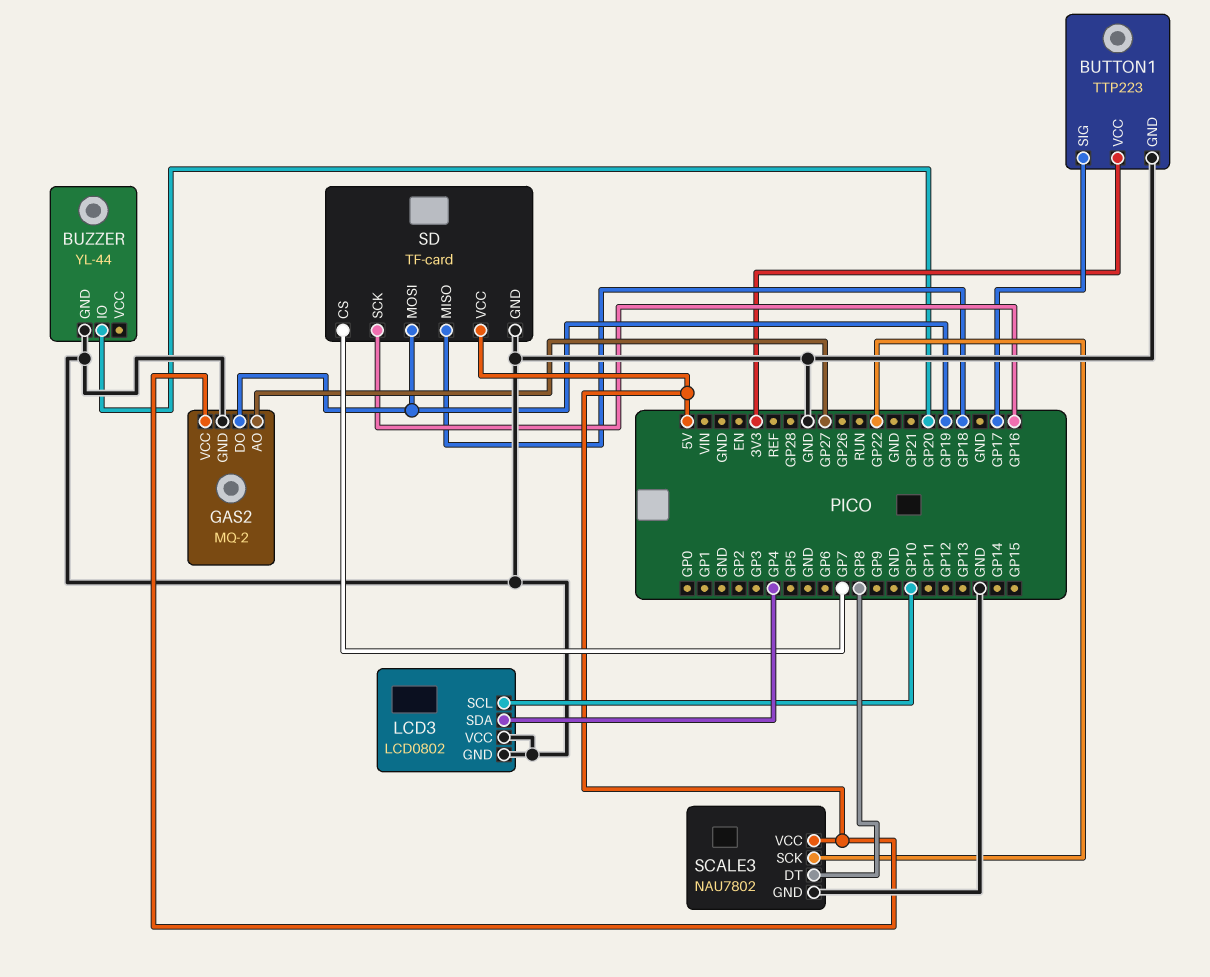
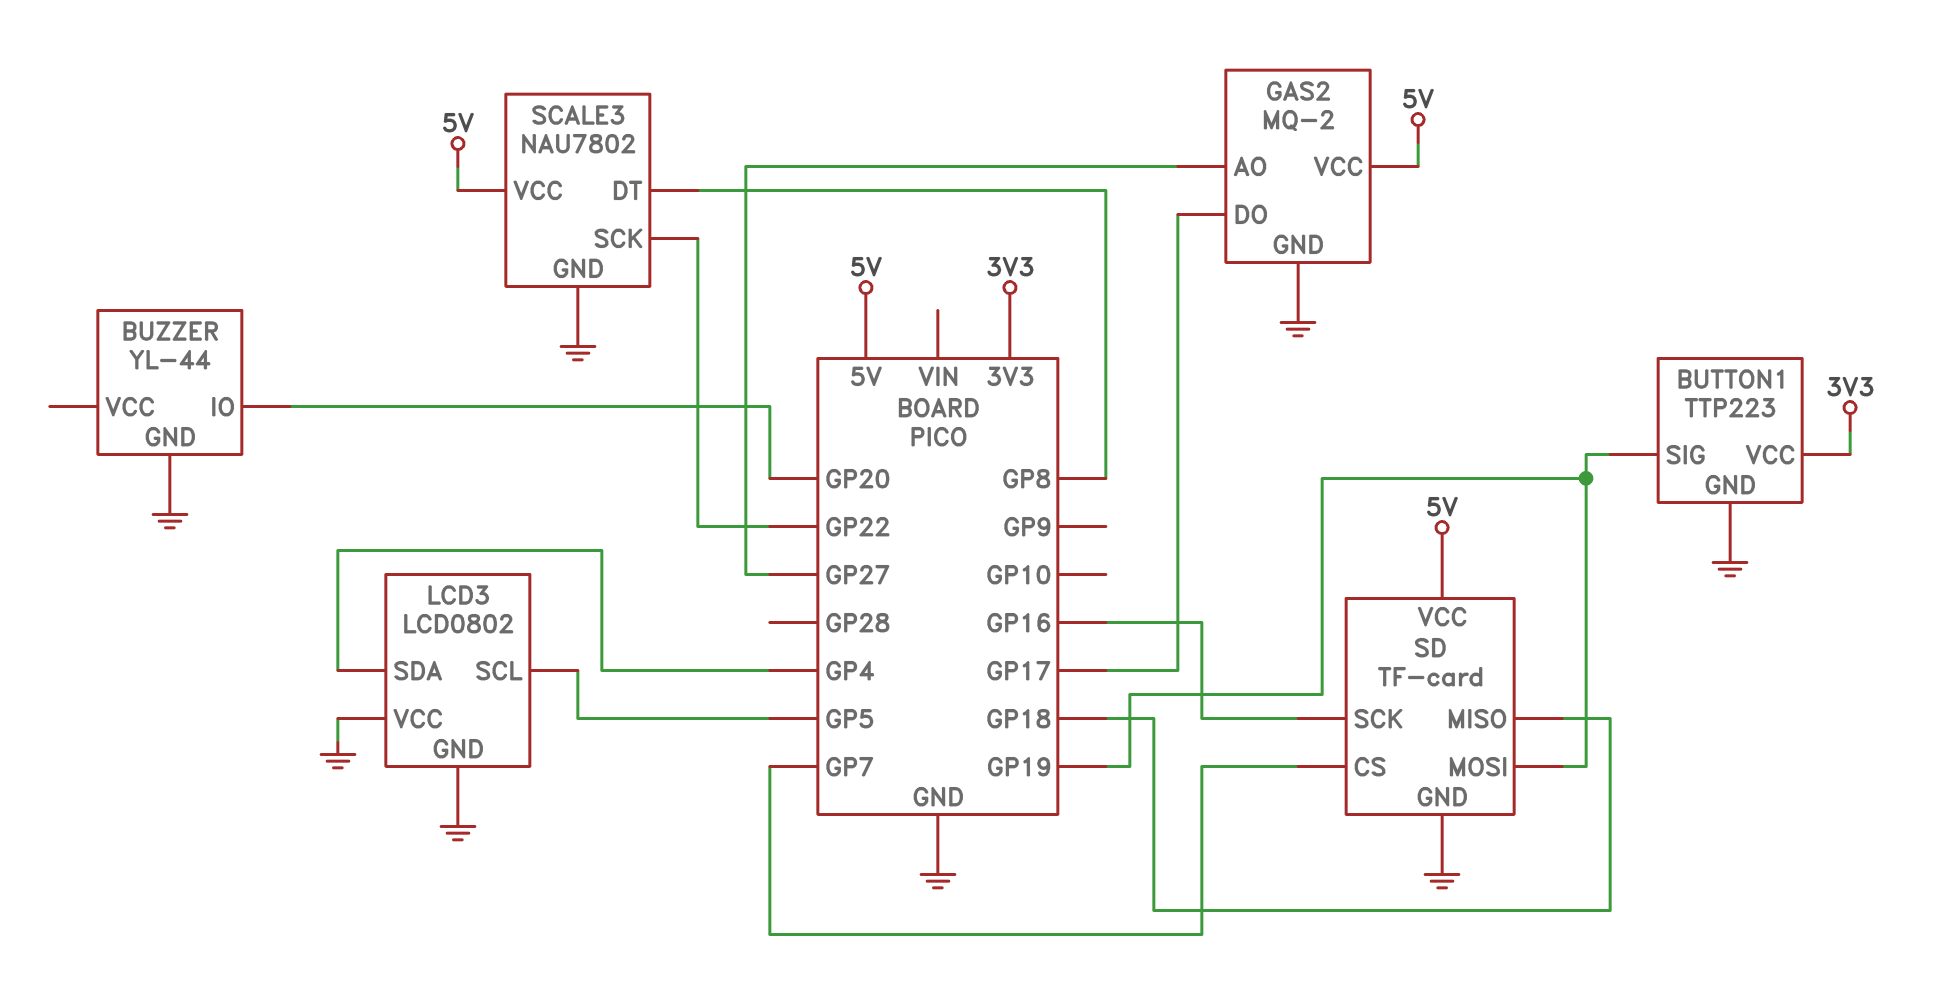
BUTTON1 pin SIG: GP17 -> GP19
GAS2 pin DO: GP19 -> GP17
LCD3 pin SCL: GP10 -> GP5

